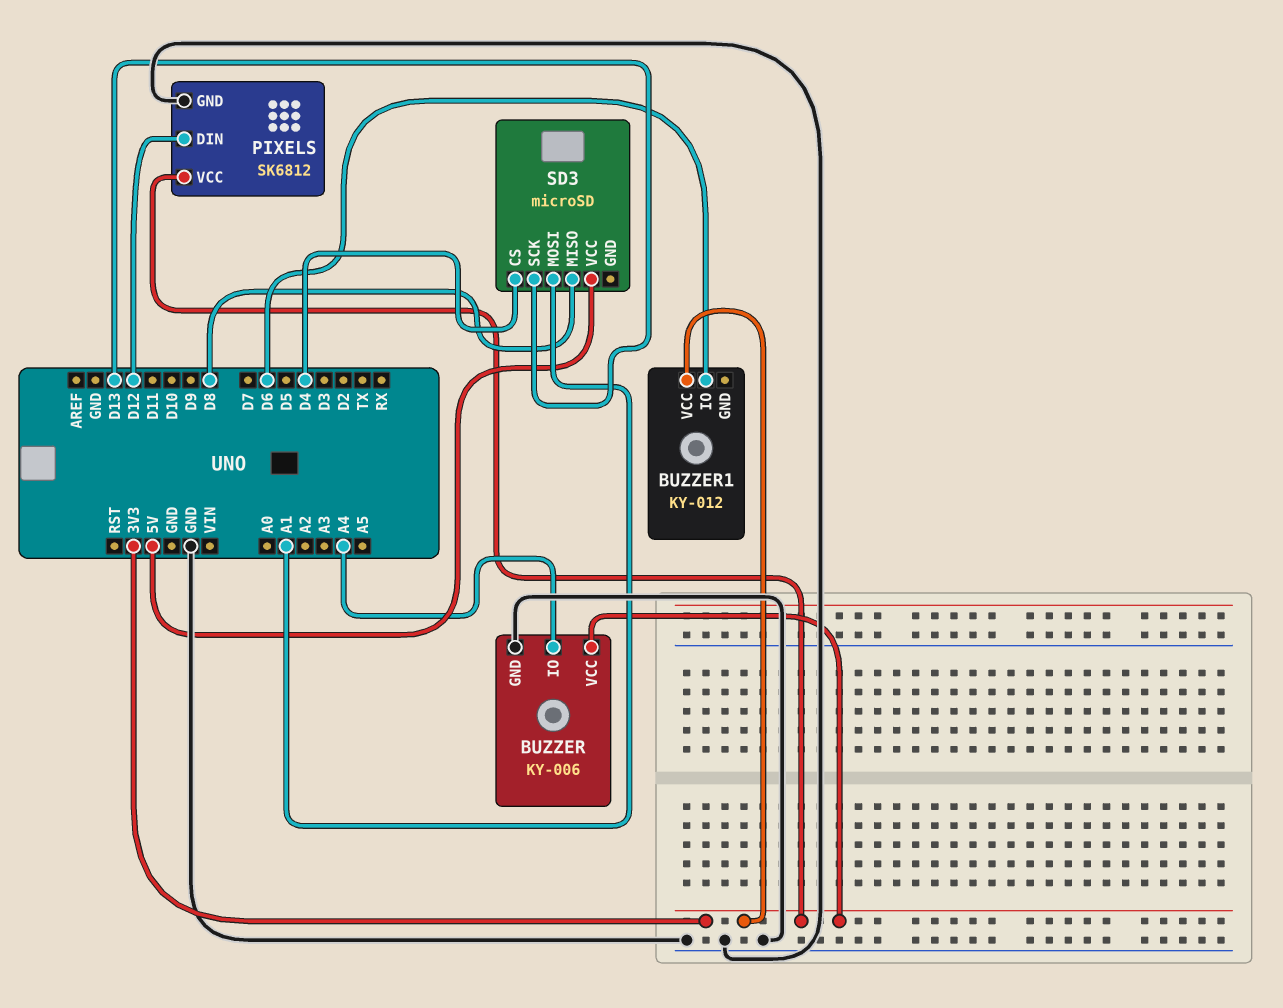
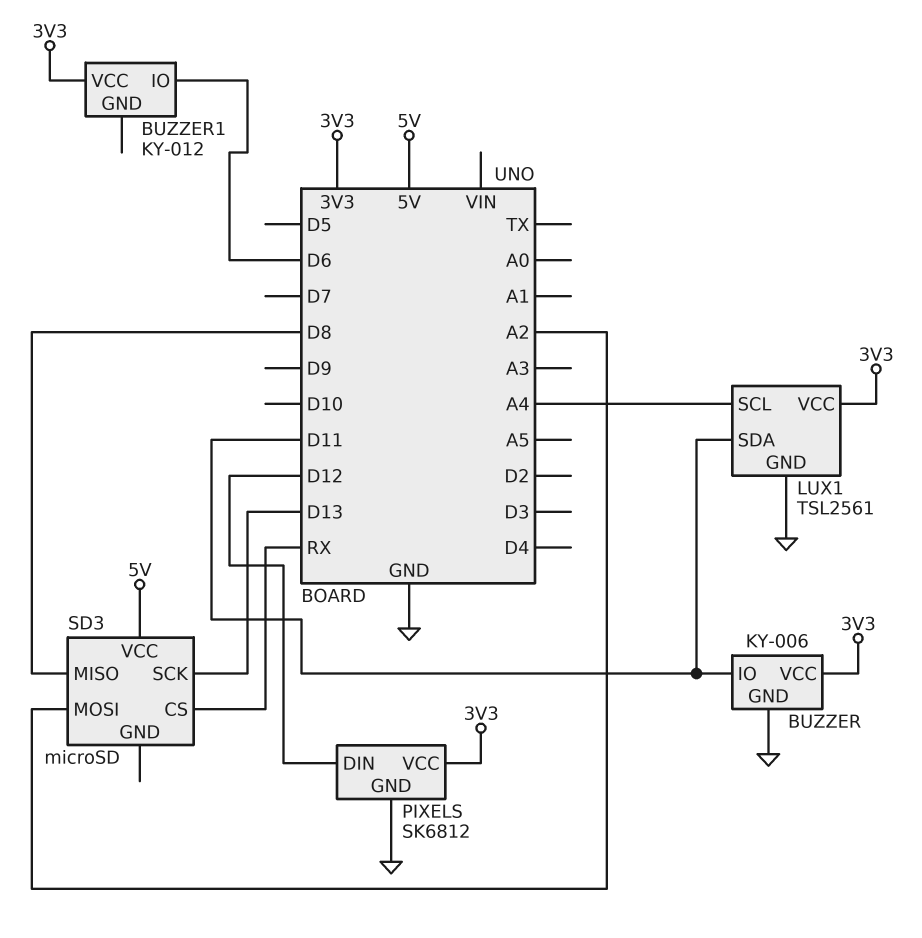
BUZZER pin IO: A4 -> D11
LUX1: none -> TSL2561
LUX1 pin GND: none -> GND
LUX1 pin SCL: none -> A4
LUX1 pin SDA: none -> D11
LUX1 pin VCC: none -> 3V3
SD3 pin CS: D4 -> RX
SD3 pin MOSI: A1 -> A2

